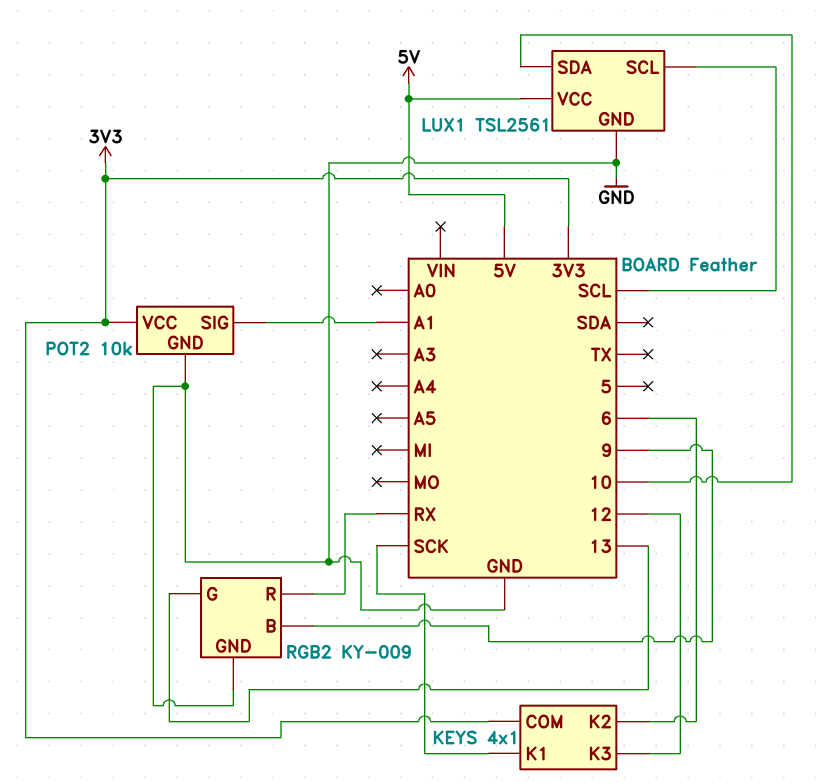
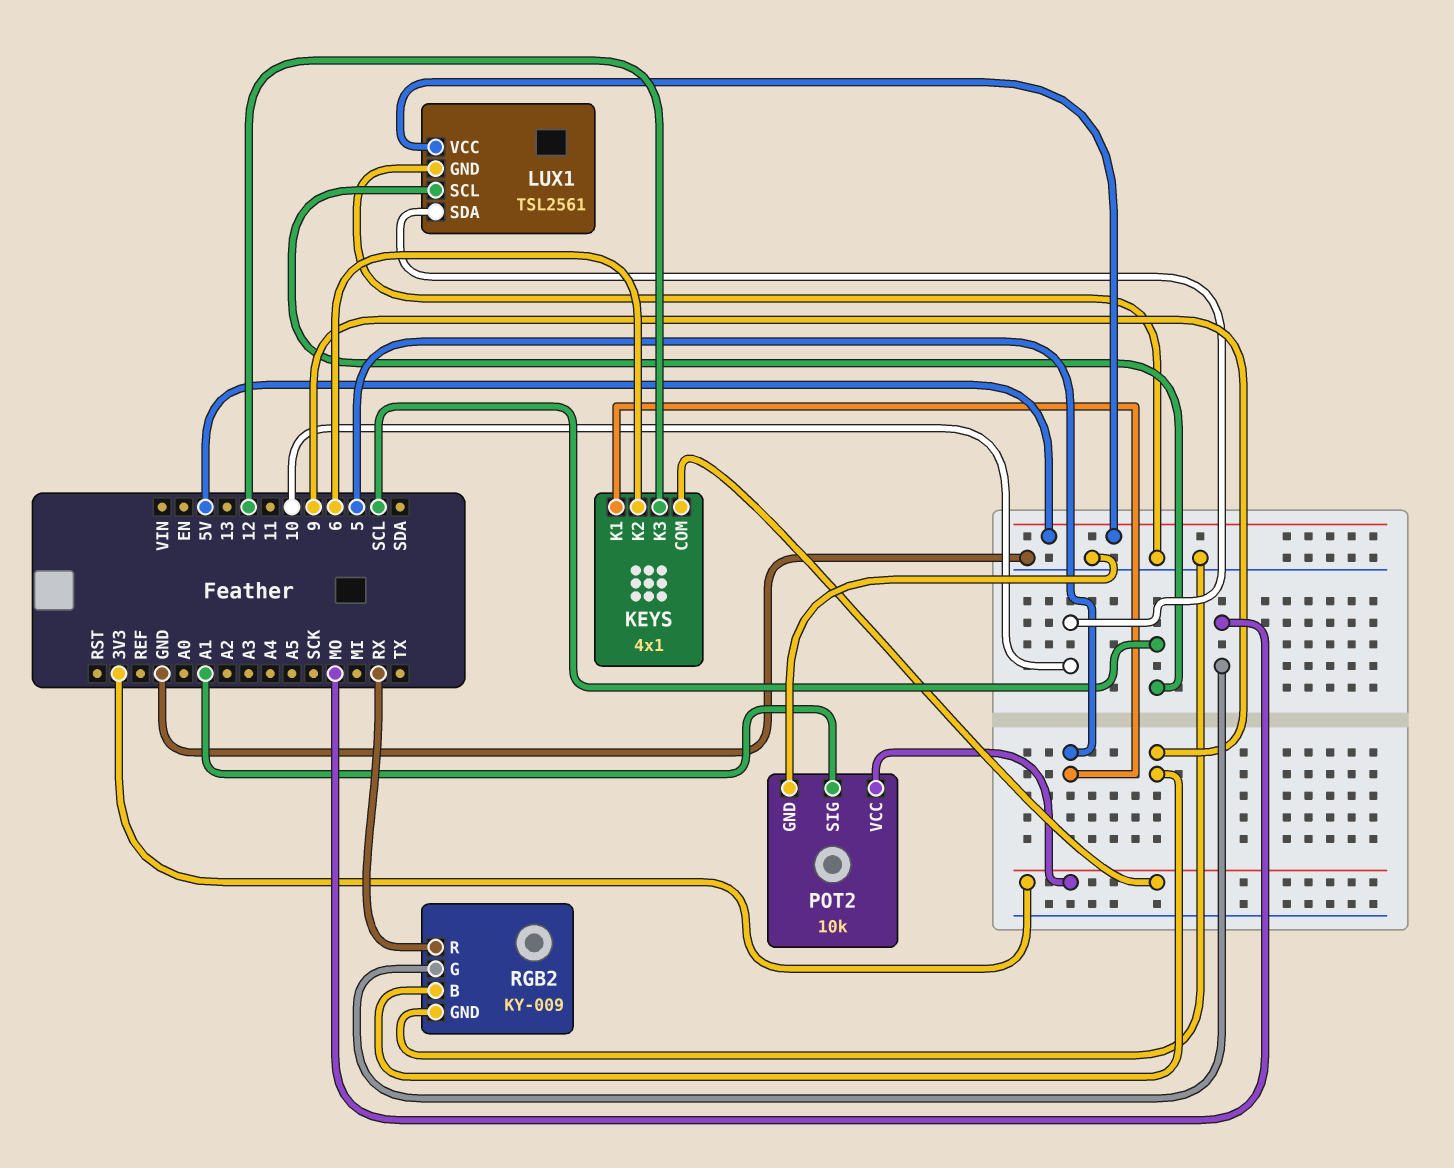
KEYS pin K1: SCK -> 5
RGB2 pin G: 13 -> MO

